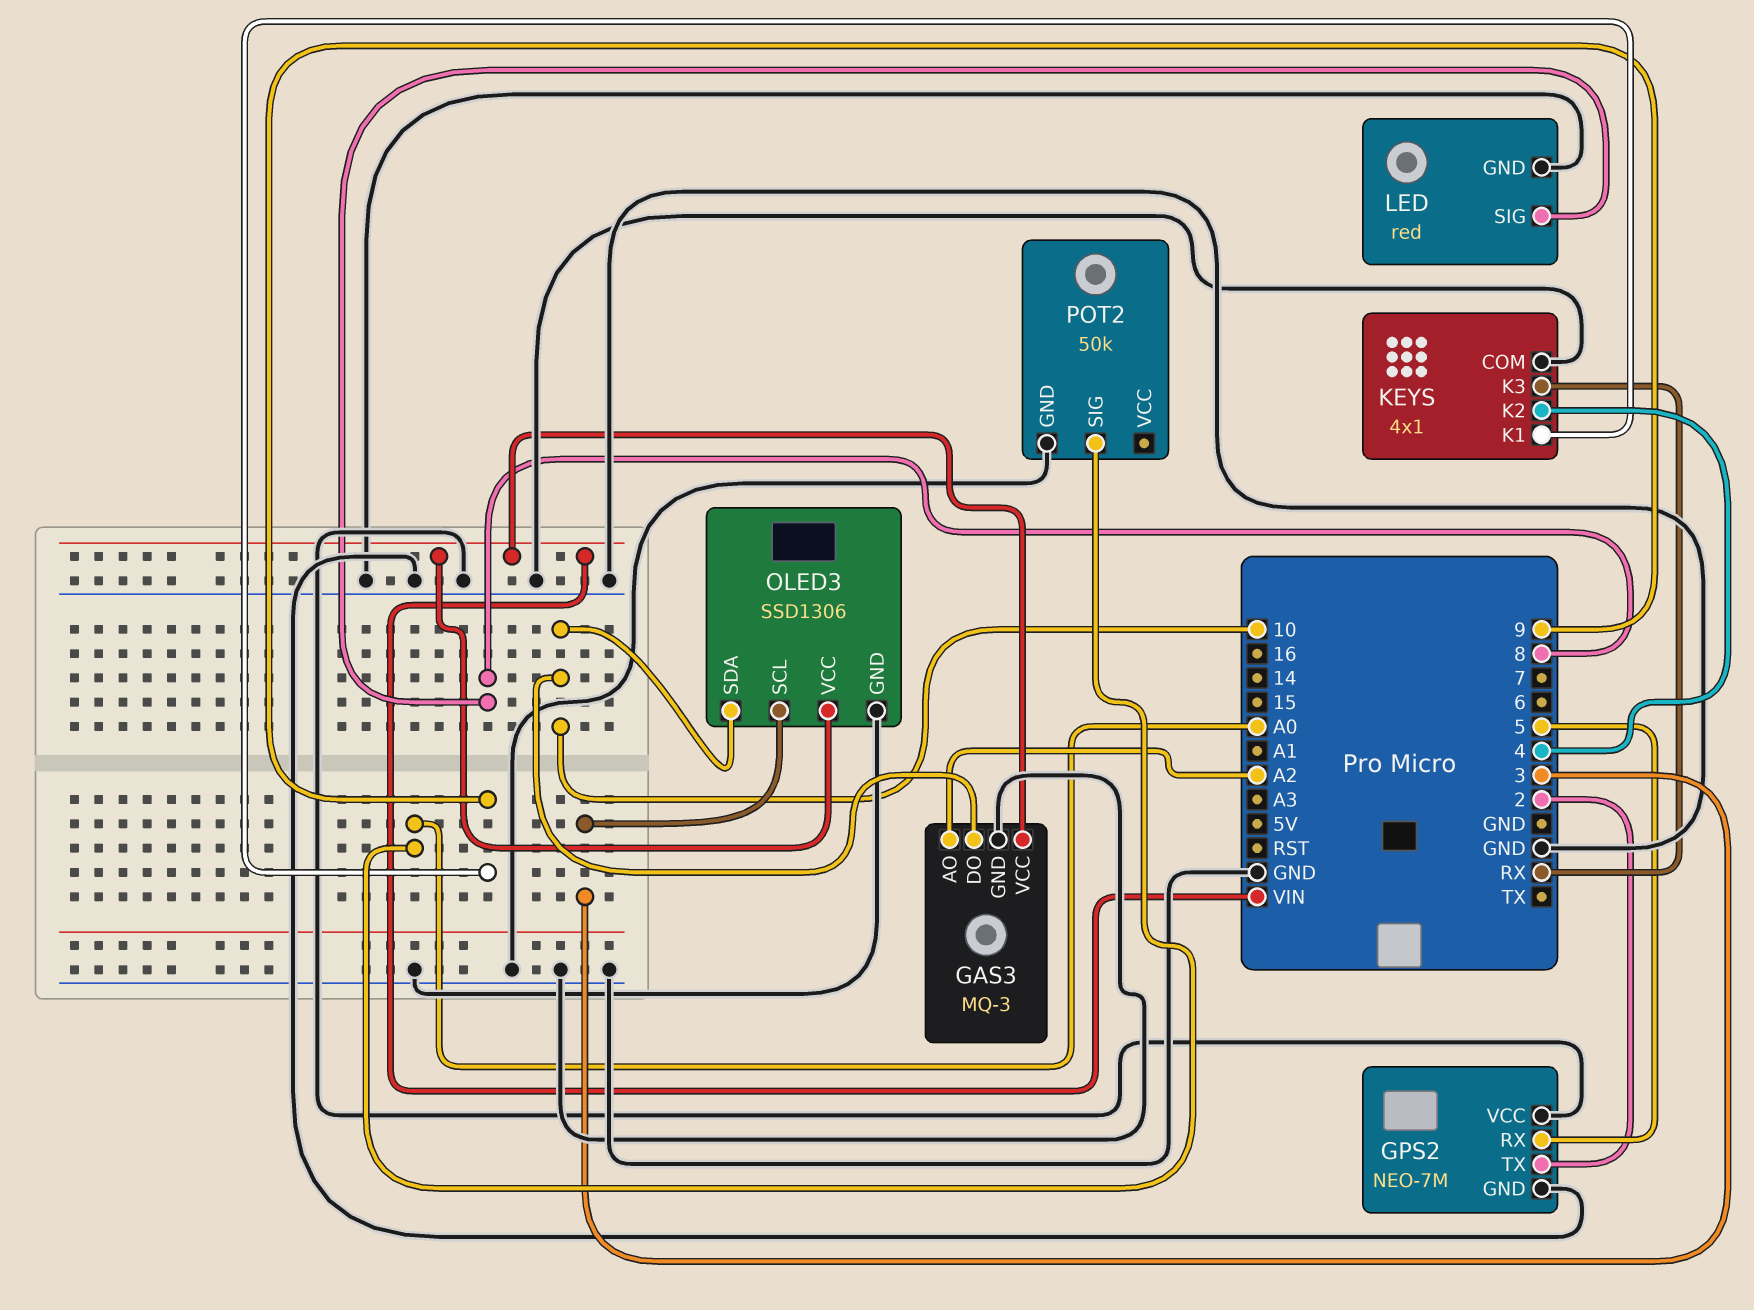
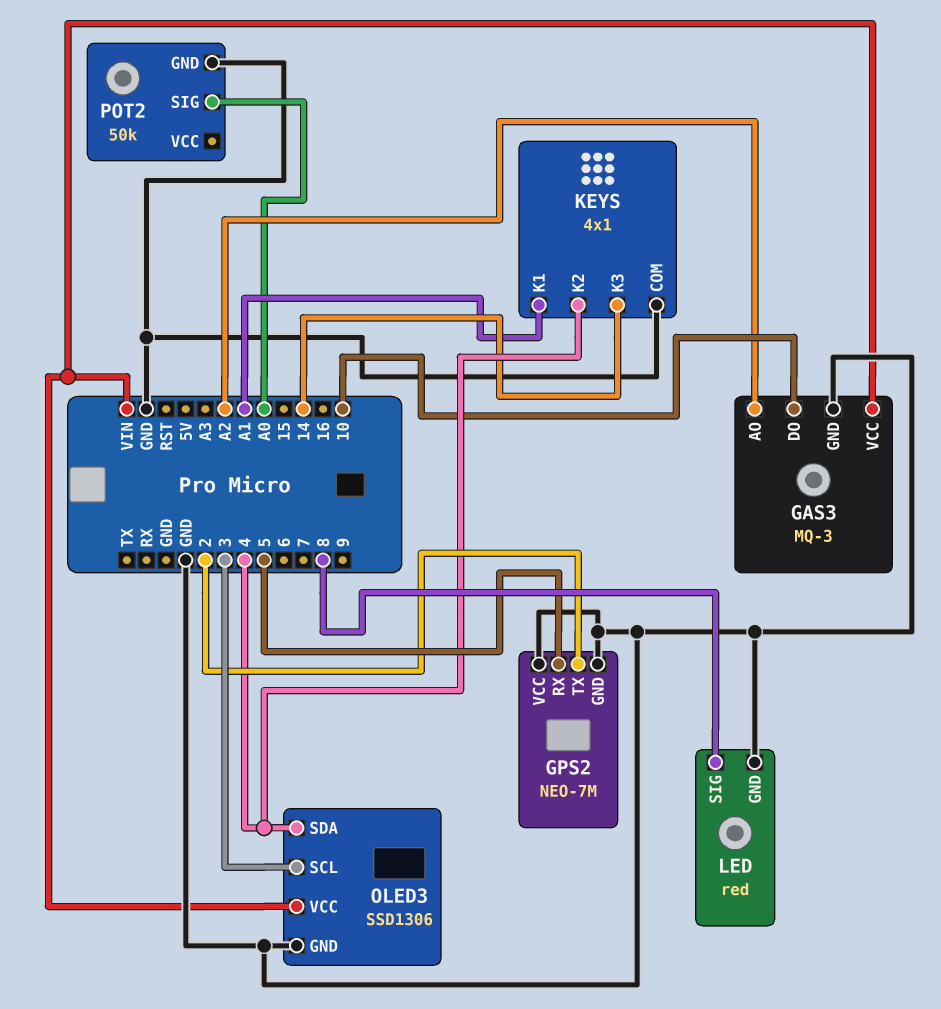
KEYS pin K1: 9 -> A1
KEYS pin K3: RX -> 14
OLED3 pin SDA: 10 -> 4

